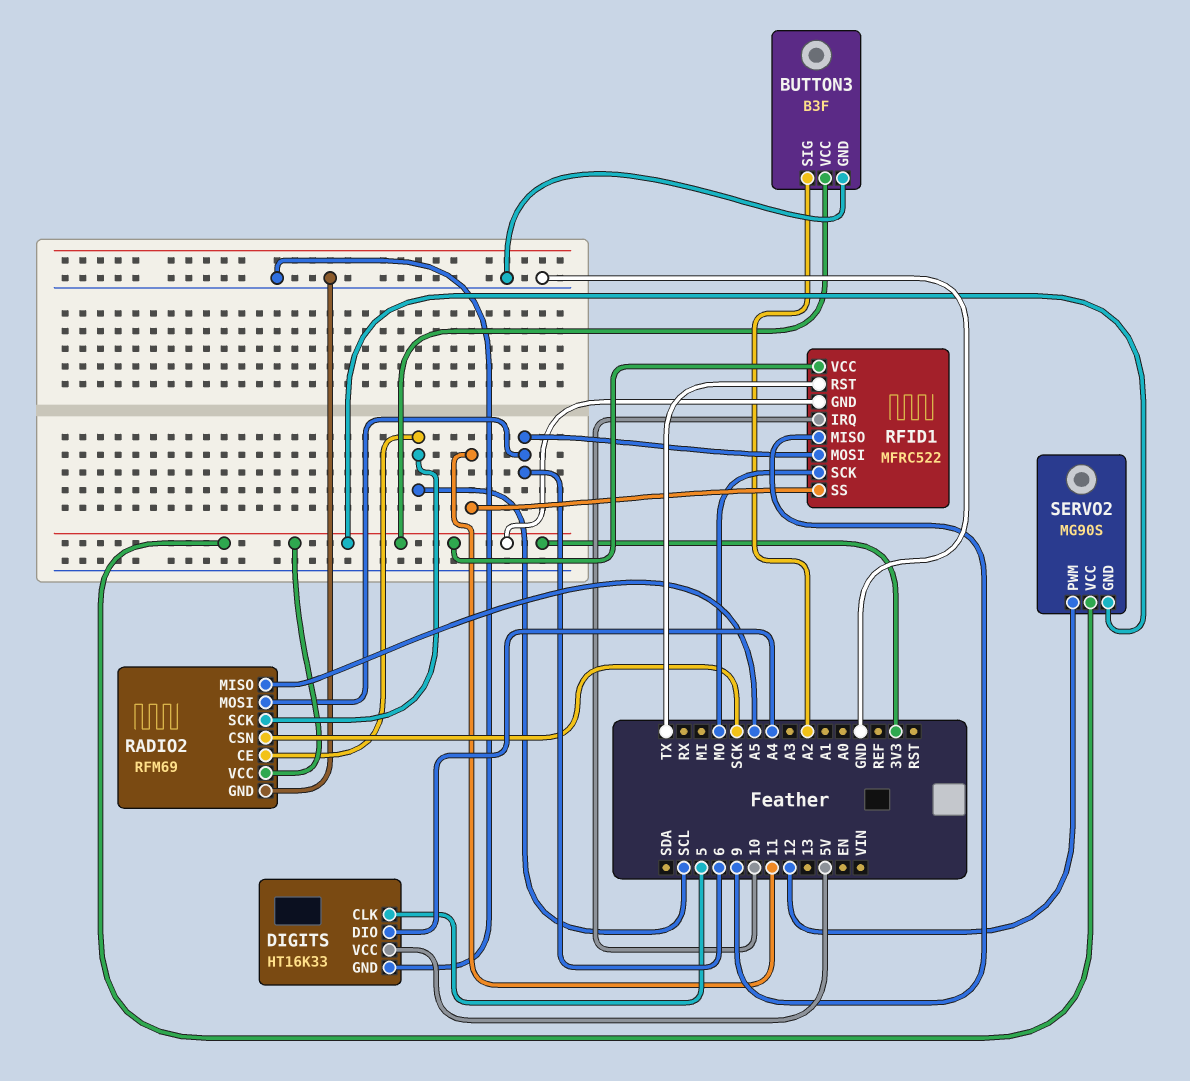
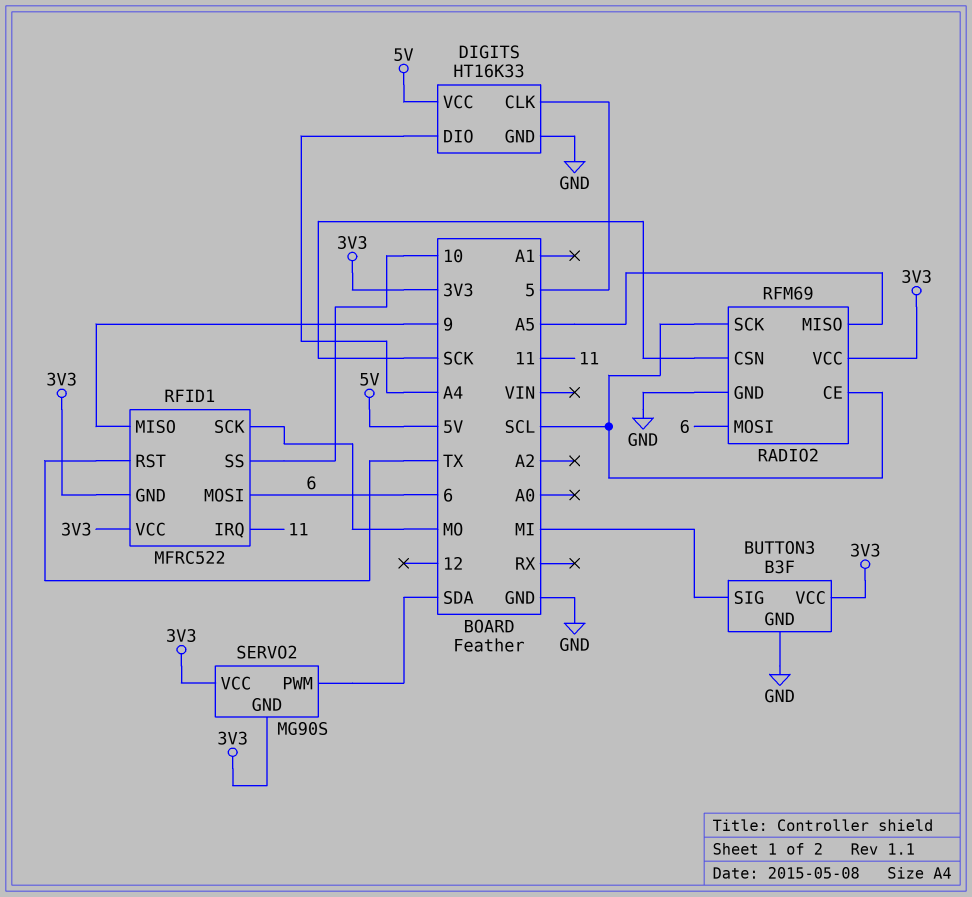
BUTTON3 pin SIG: A2 -> MI
RFID1 pin IRQ: 10 -> 11
RFID1 pin SS: 11 -> 10
SERVO2 pin PWM: 12 -> SDA

